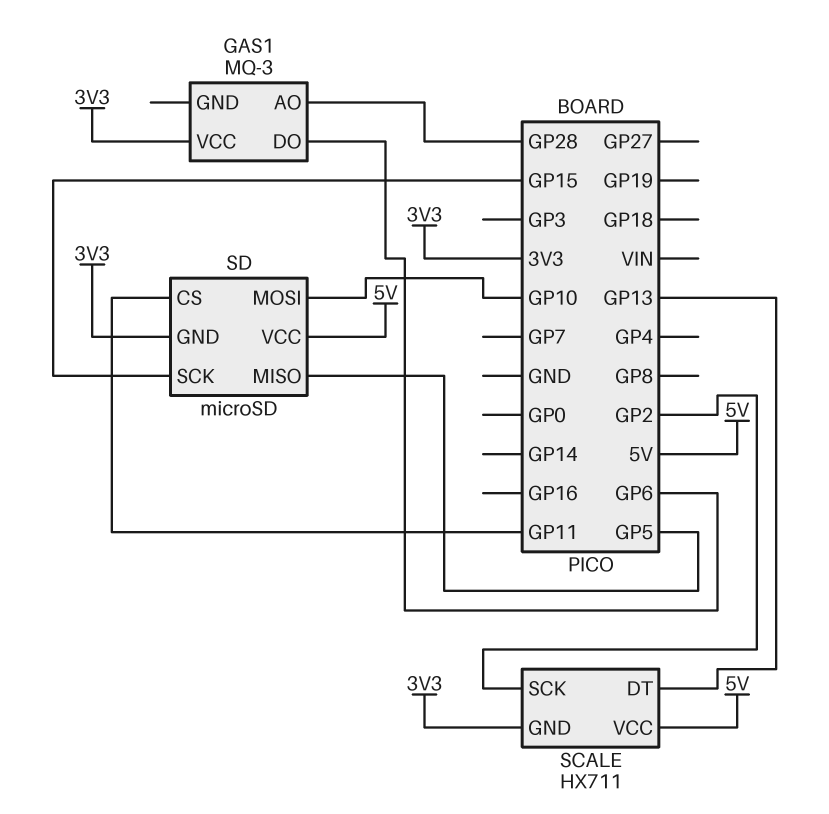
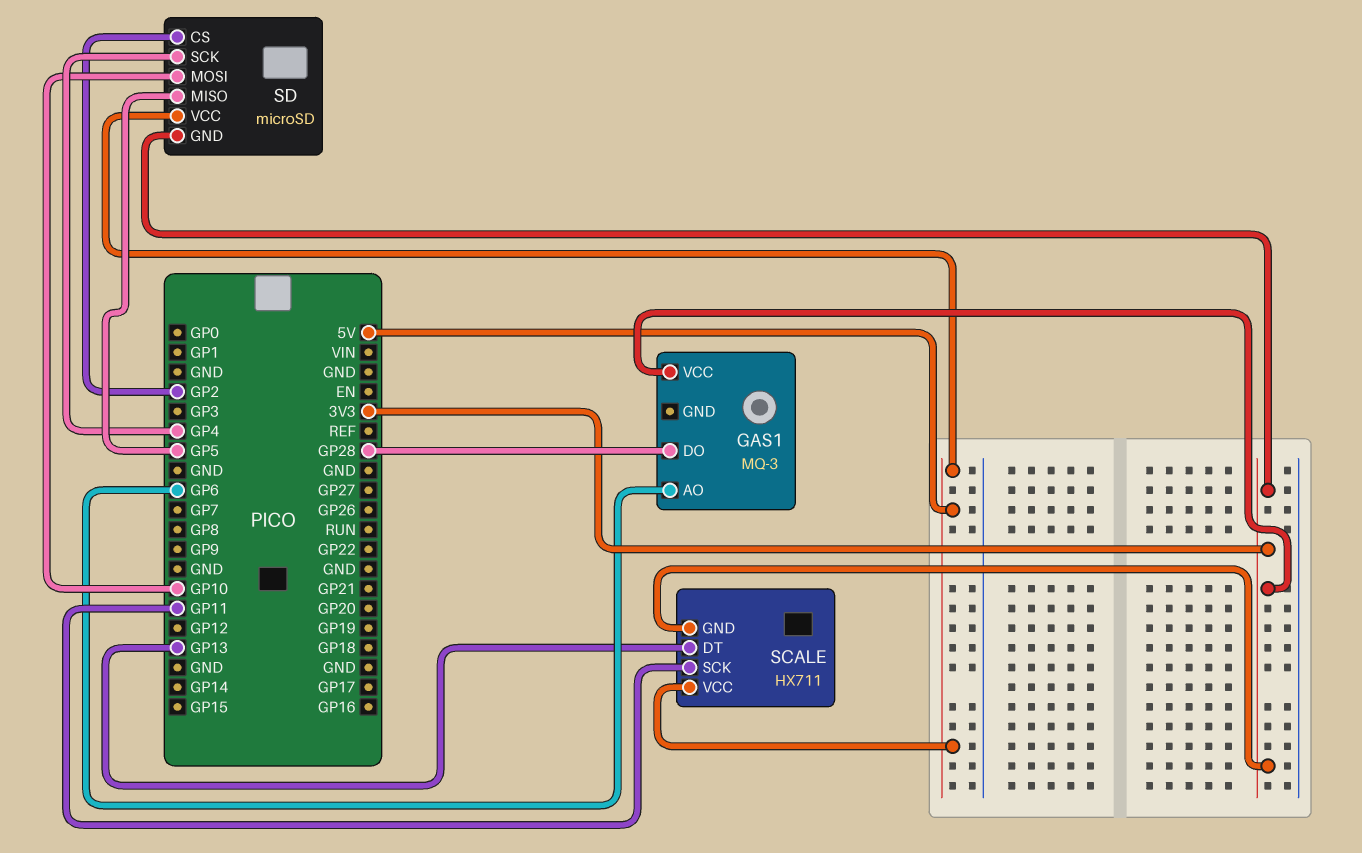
GAS1 pin AO: GP28 -> GP6
GAS1 pin DO: GP6 -> GP28
SCALE pin SCK: GP2 -> GP11
SD pin CS: GP11 -> GP2
SD pin SCK: GP15 -> GP4

